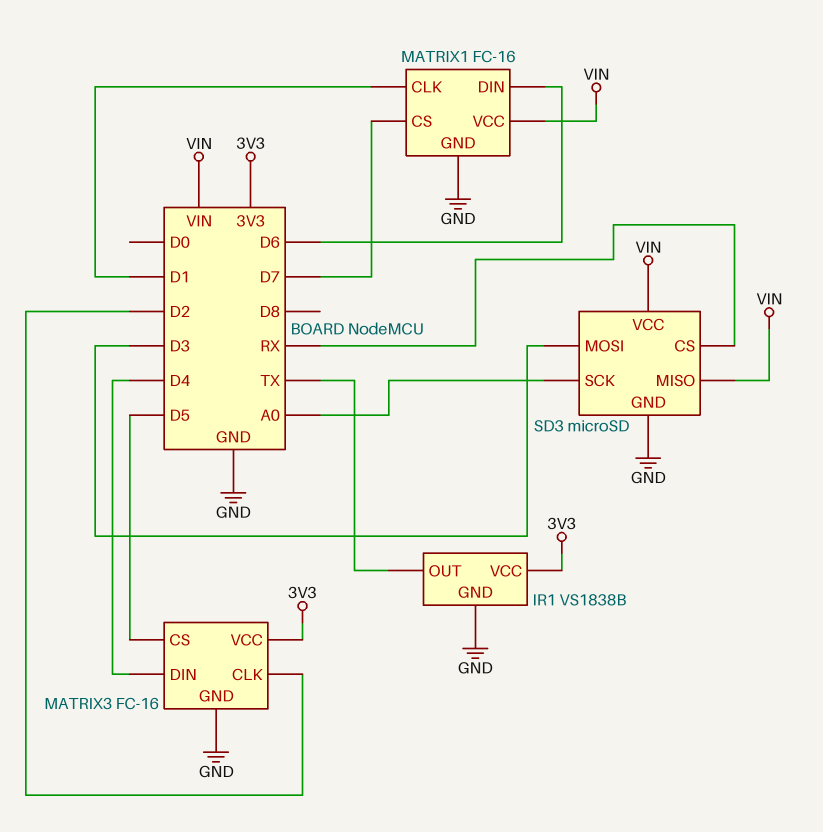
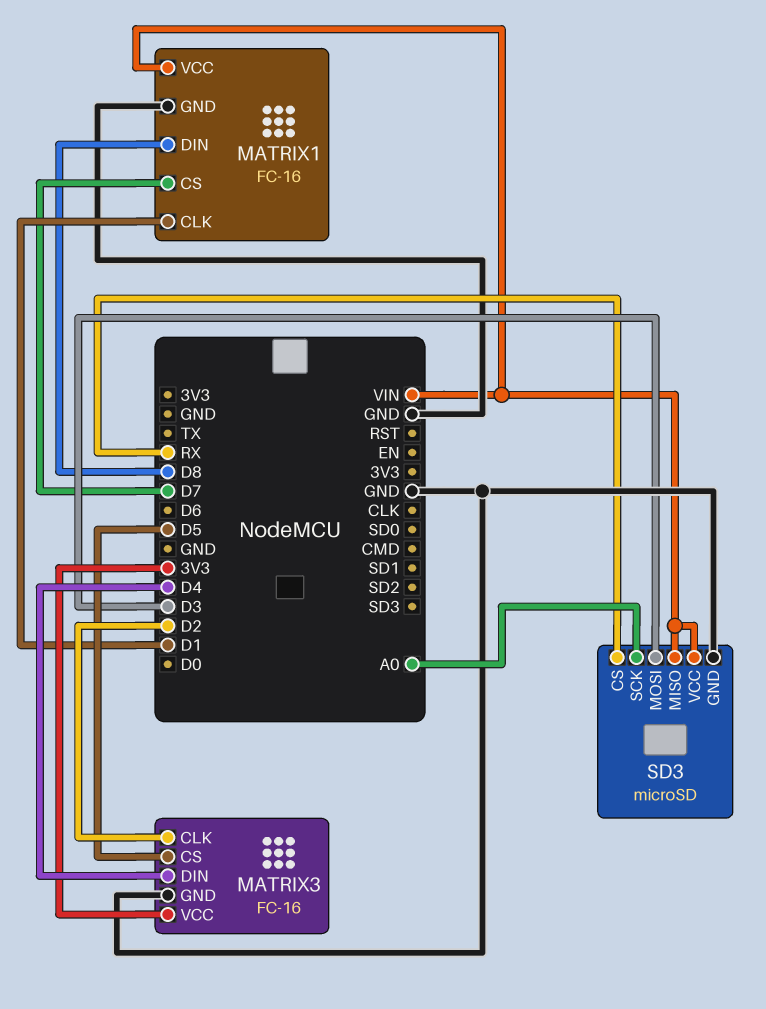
IR1: VS1838B -> none
IR1 pin GND: GND -> none
IR1 pin OUT: TX -> none
IR1 pin VCC: 3V3 -> none
MATRIX1 pin DIN: D6 -> D8

